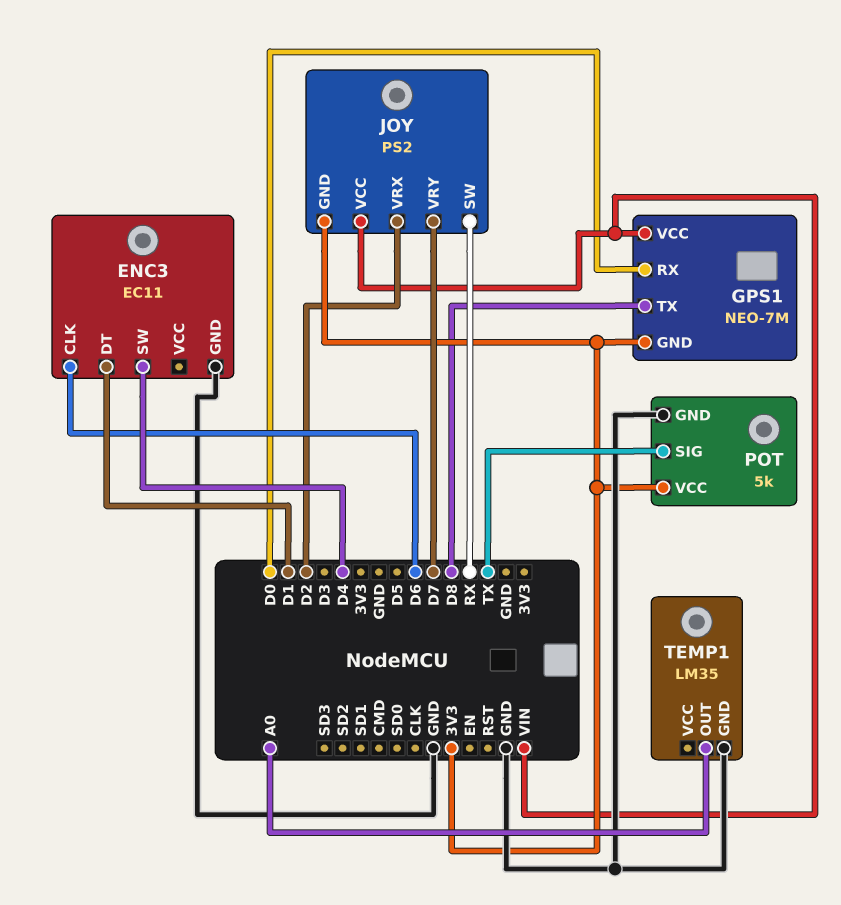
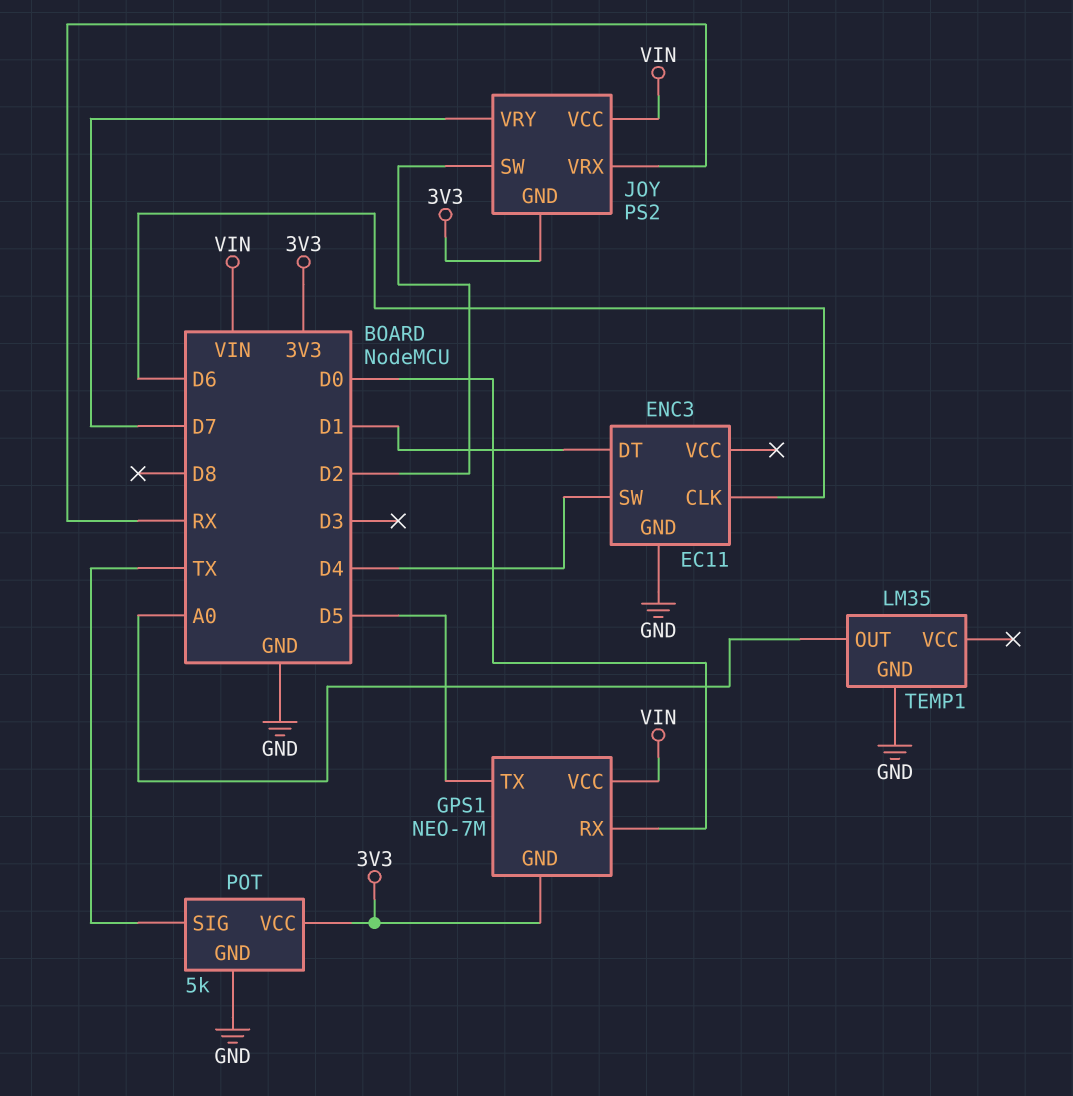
GPS1 pin TX: D8 -> D5
JOY pin SW: RX -> D2
JOY pin VRX: D2 -> RX

